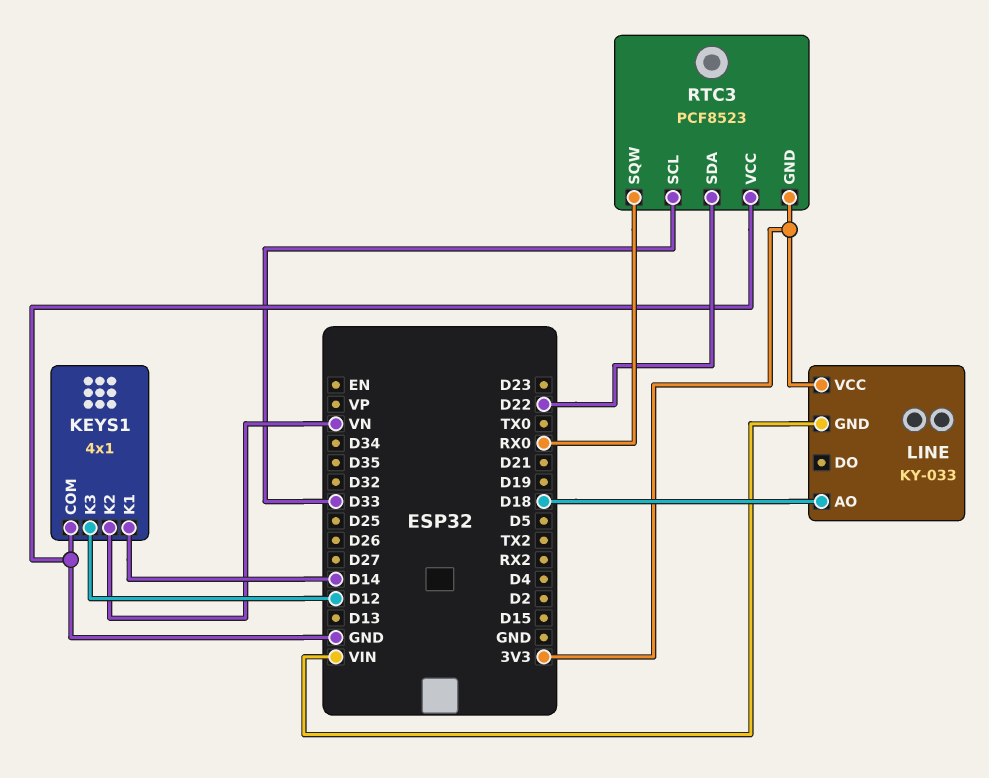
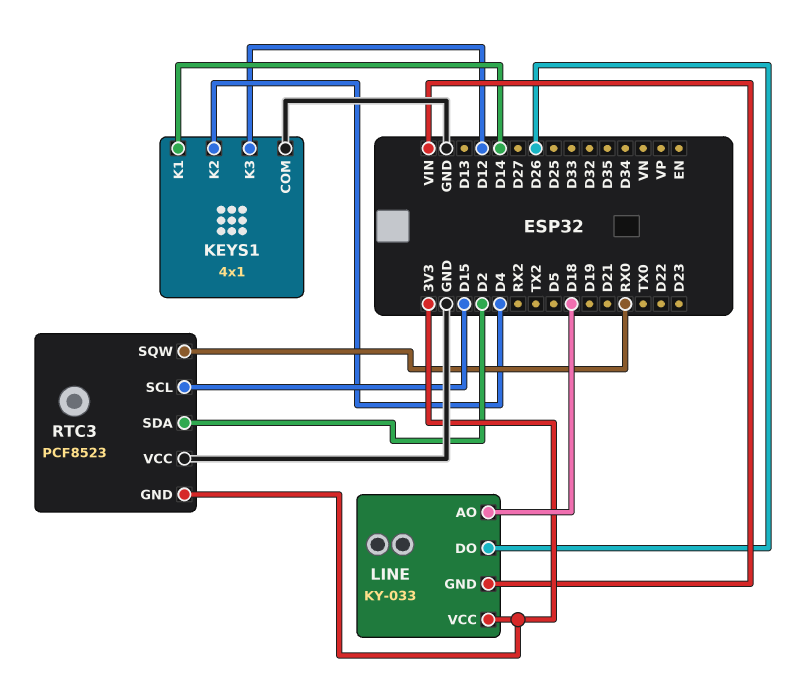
KEYS1 pin K2: VN -> D4
LINE pin DO: none -> D26
RTC3 pin SCL: D33 -> D15
RTC3 pin SDA: D22 -> D2

